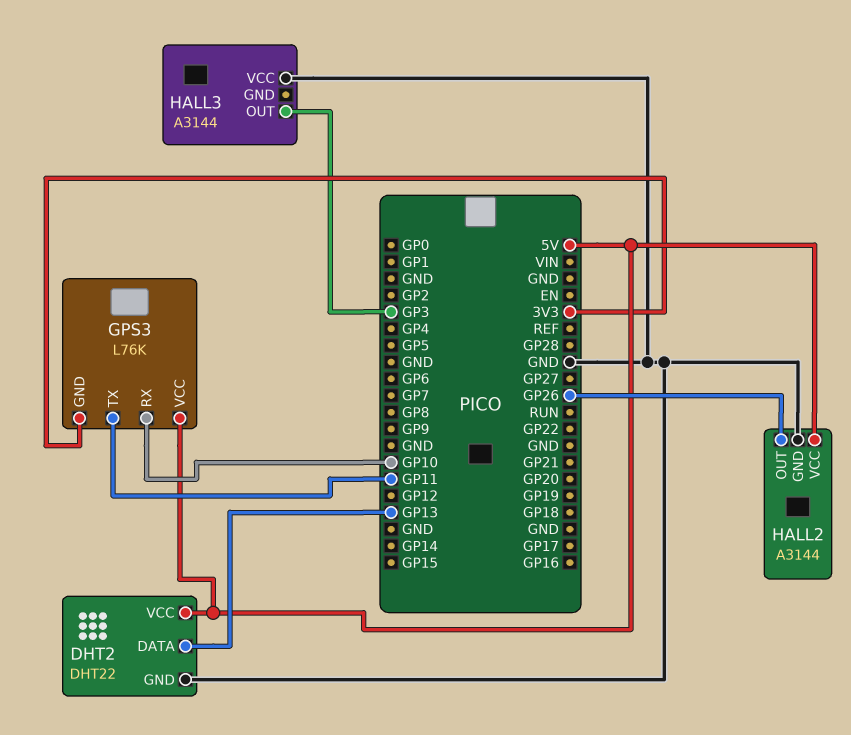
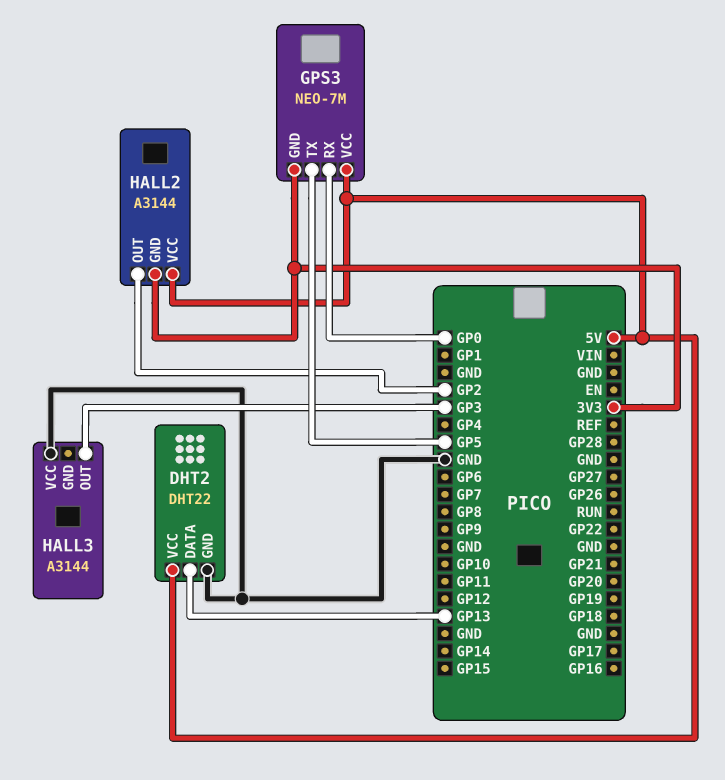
GPS3: L76K -> NEO-7M
GPS3 pin RX: GP10 -> GP0
GPS3 pin TX: GP11 -> GP5
HALL2 pin GND: GND -> 3V3
HALL2 pin OUT: GP26 -> GP2

